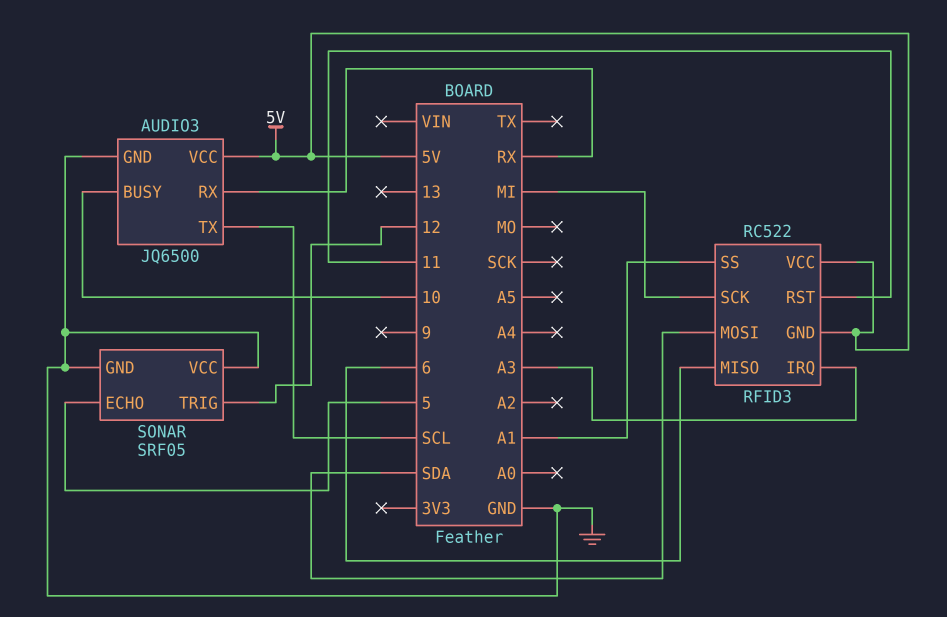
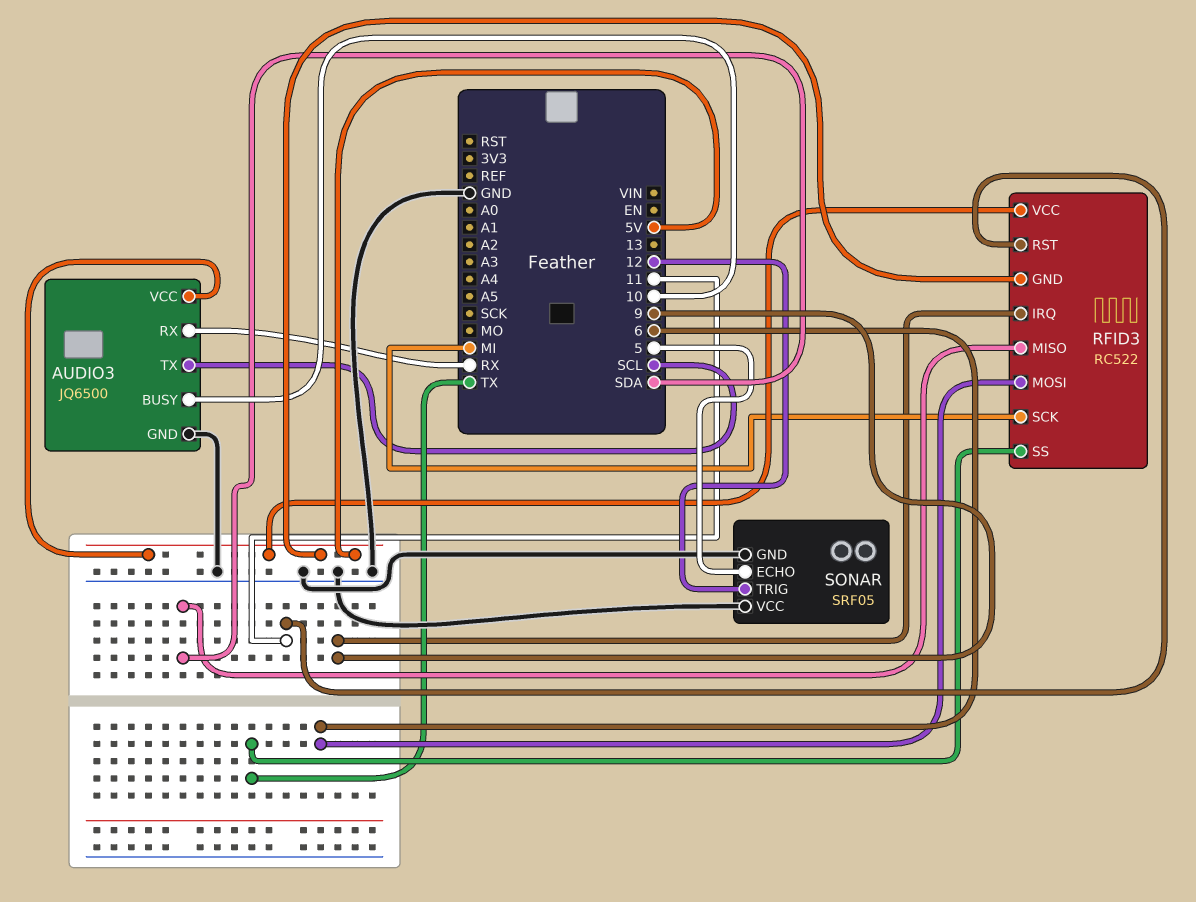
RFID3 pin IRQ: A3 -> 9
RFID3 pin MISO: 6 -> SDA
RFID3 pin MOSI: SDA -> 6
RFID3 pin SS: A1 -> TX

